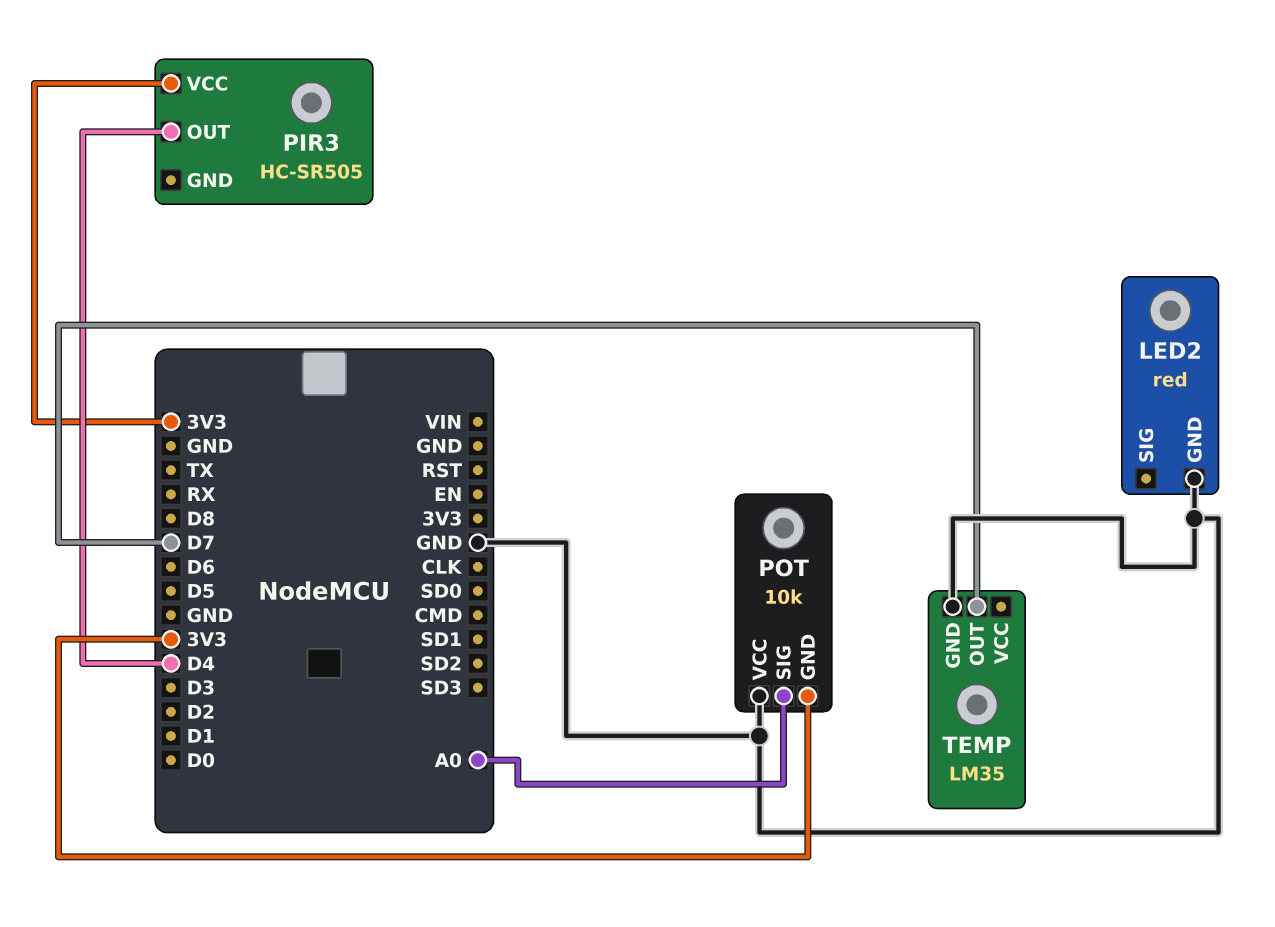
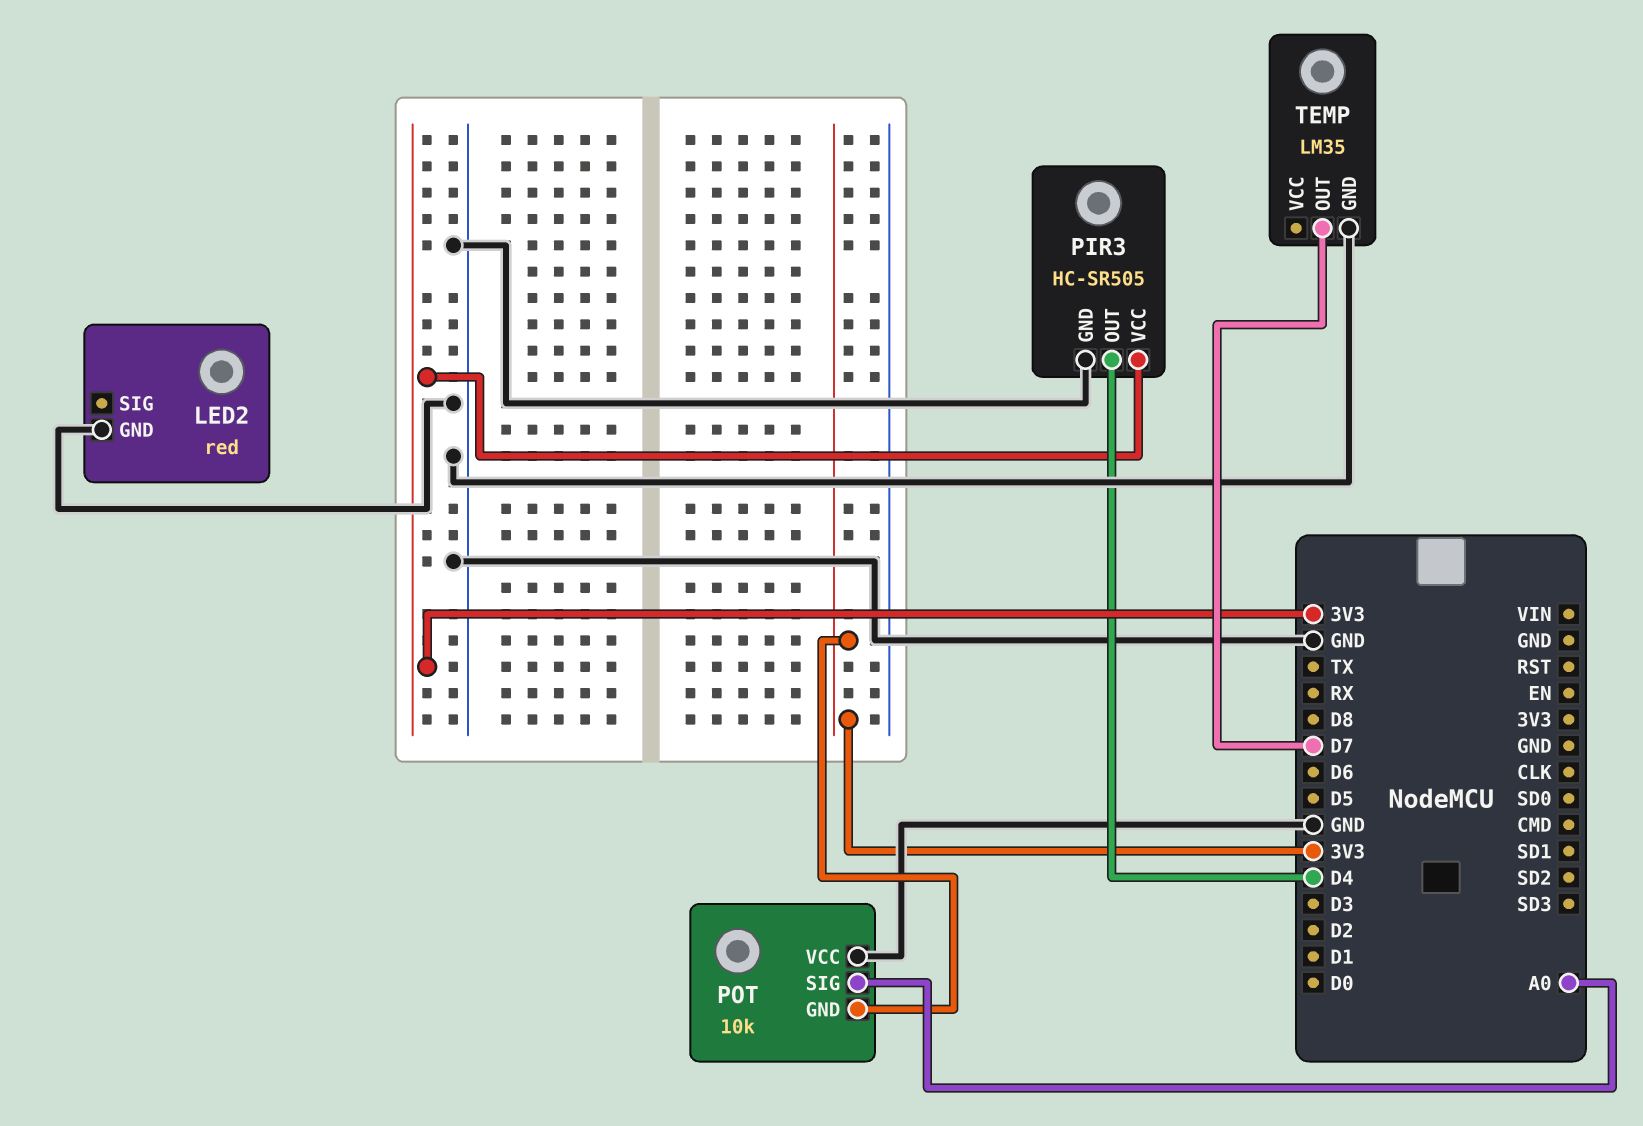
PIR3 pin GND: none -> GND

